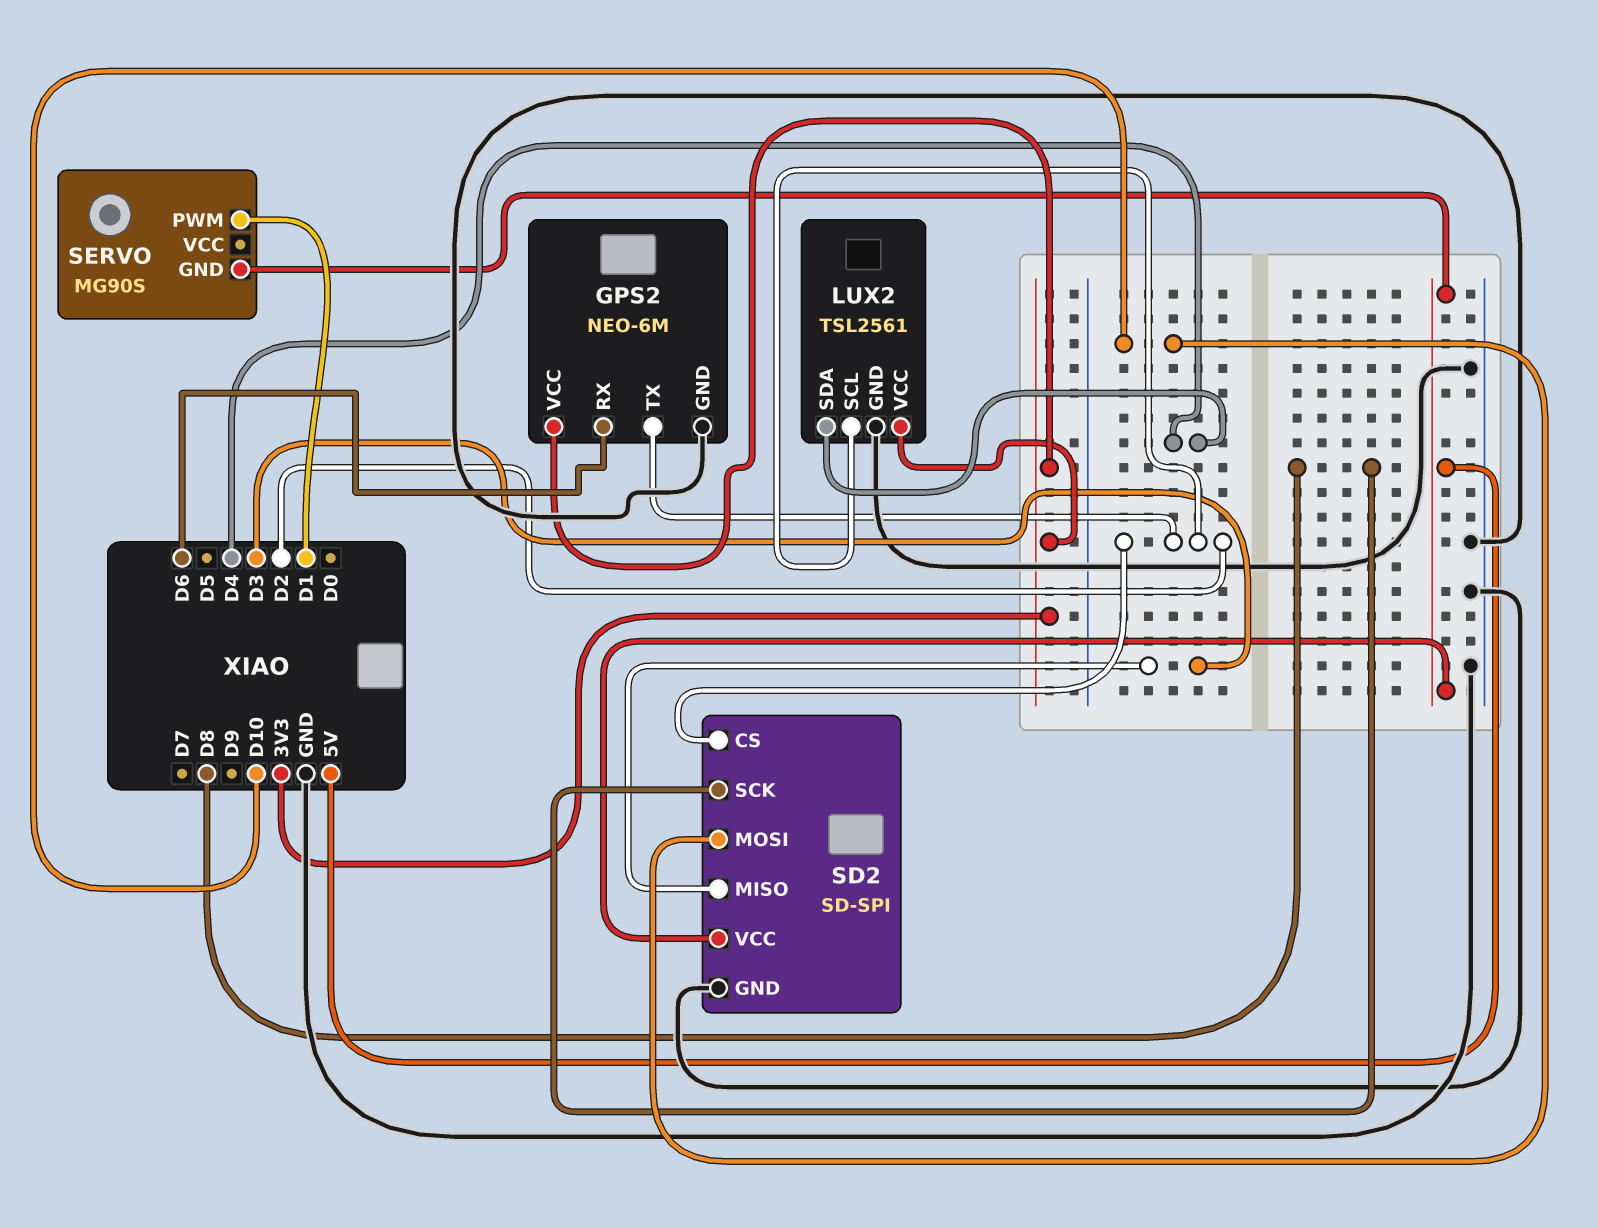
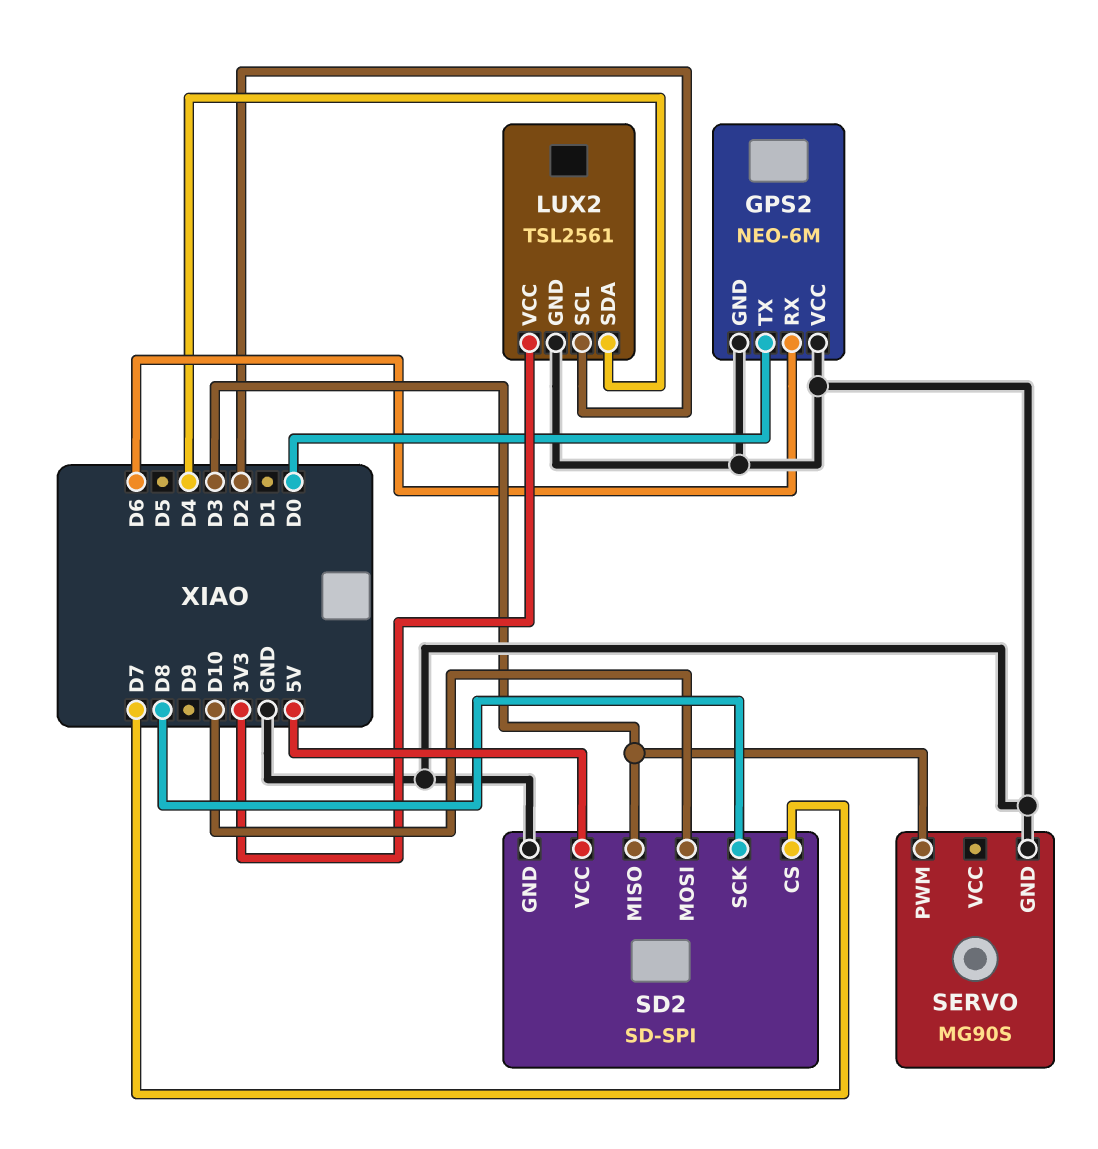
GPS2 pin TX: D2 -> D0
GPS2 pin VCC: 3V3 -> GND
SD2 pin CS: D2 -> D7
SERVO pin GND: 5V -> GND
SERVO pin PWM: D1 -> D3

